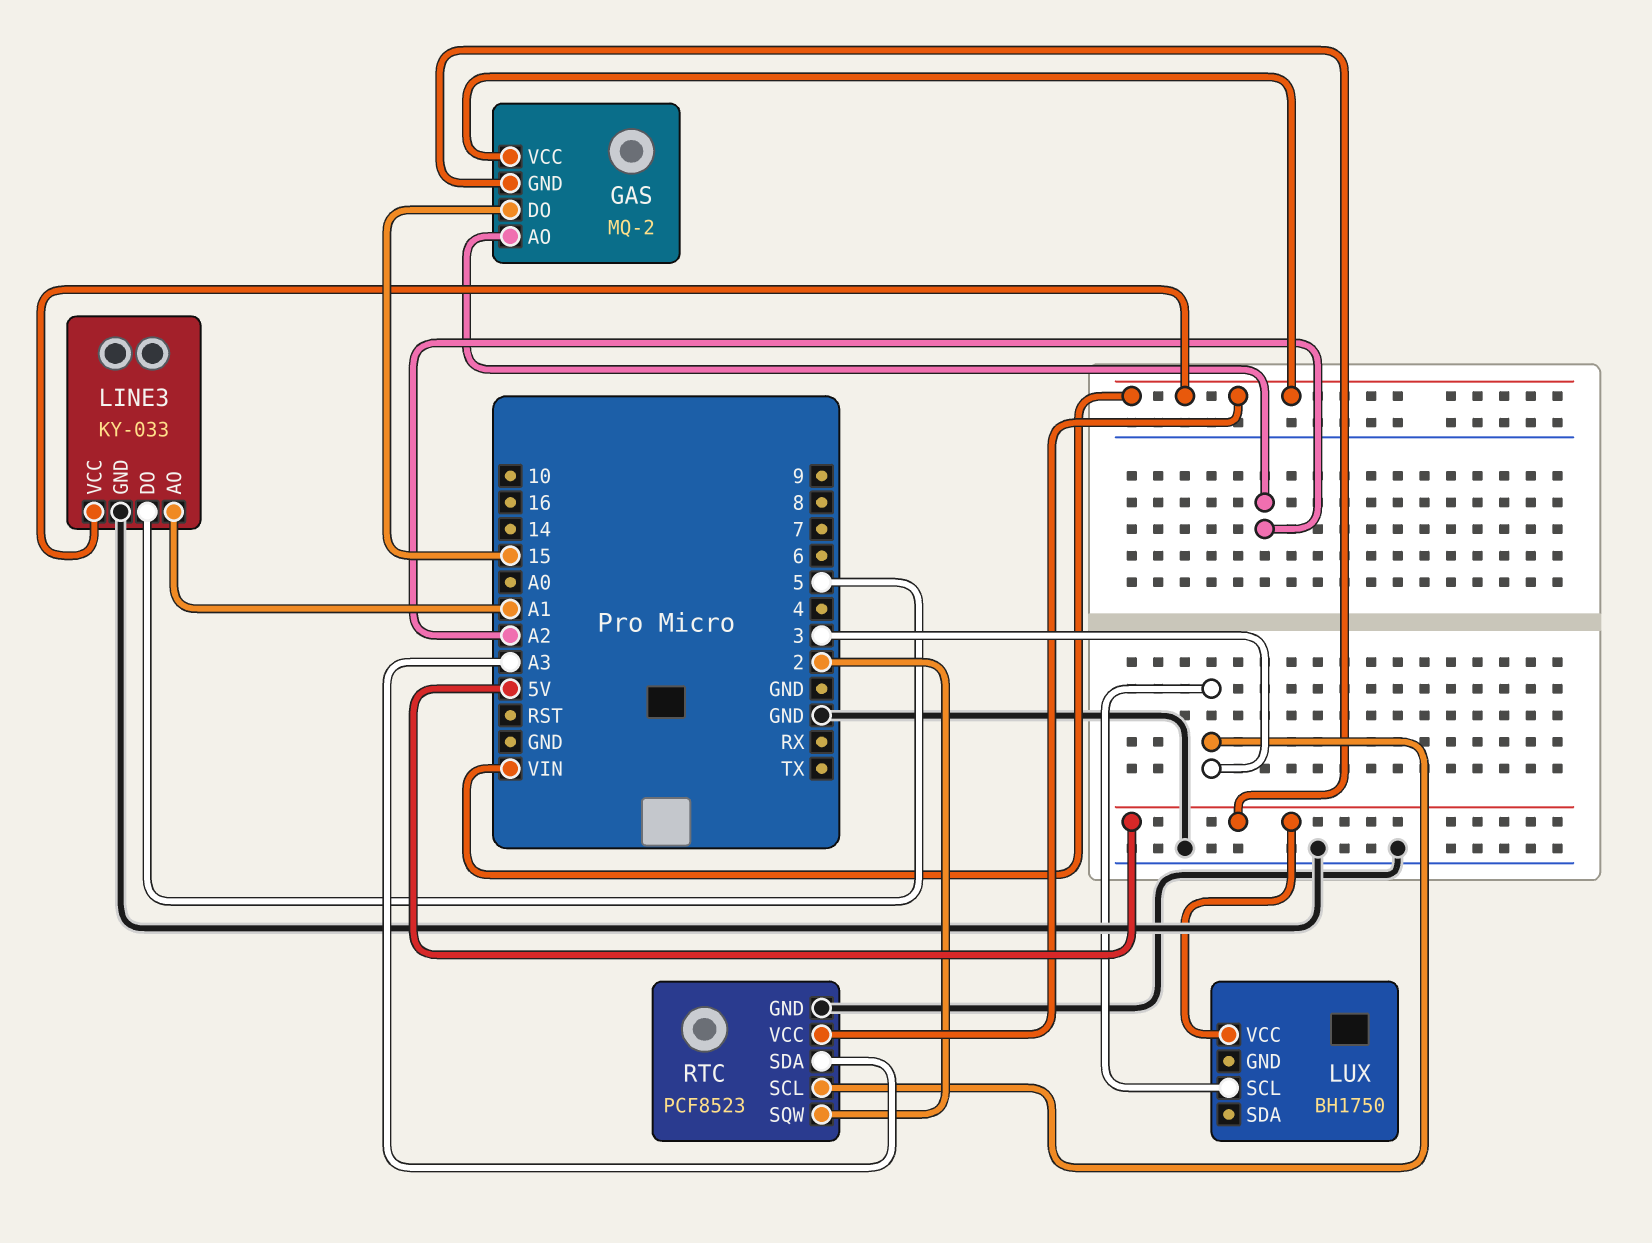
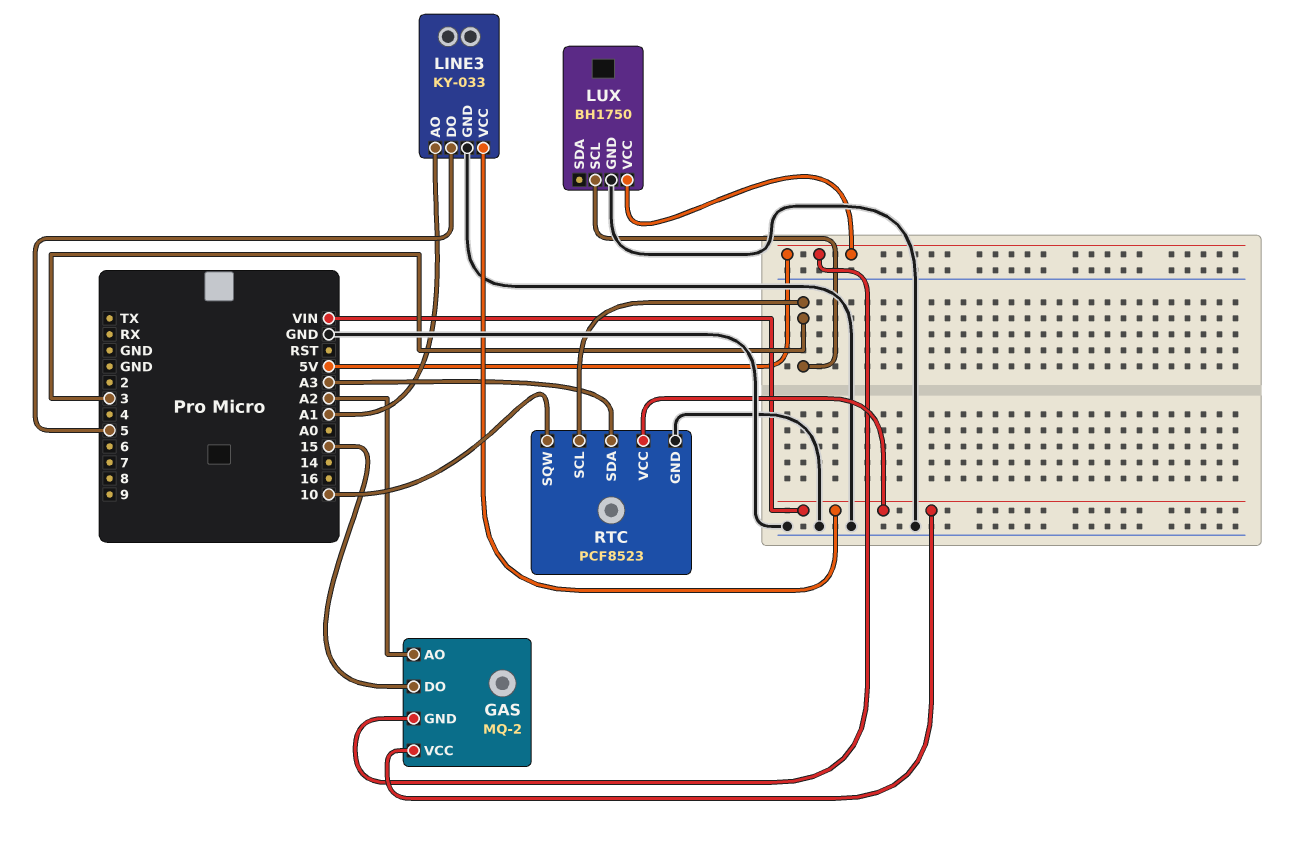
LUX pin GND: none -> GND
RTC pin SQW: 2 -> 10

